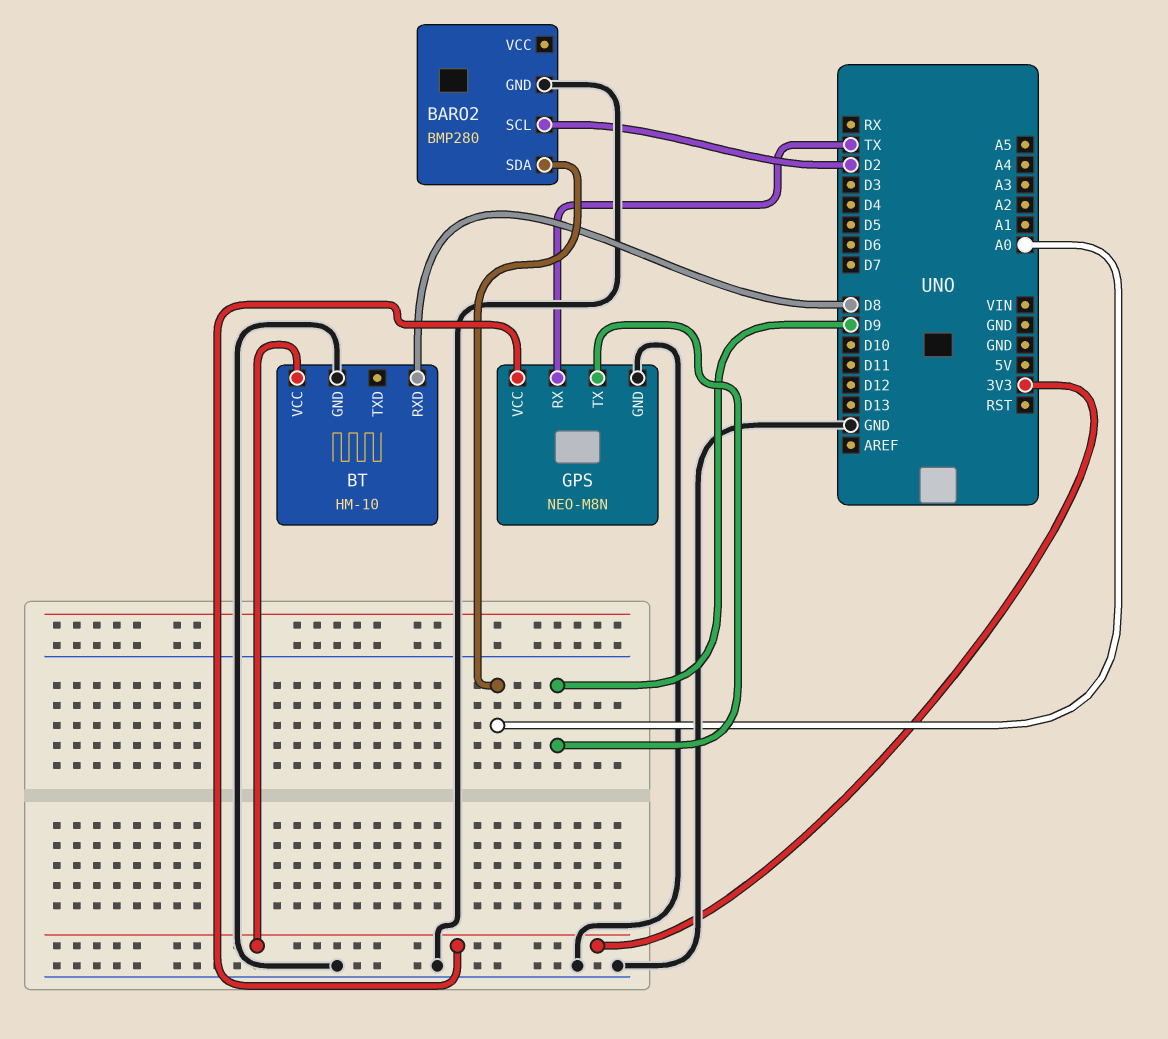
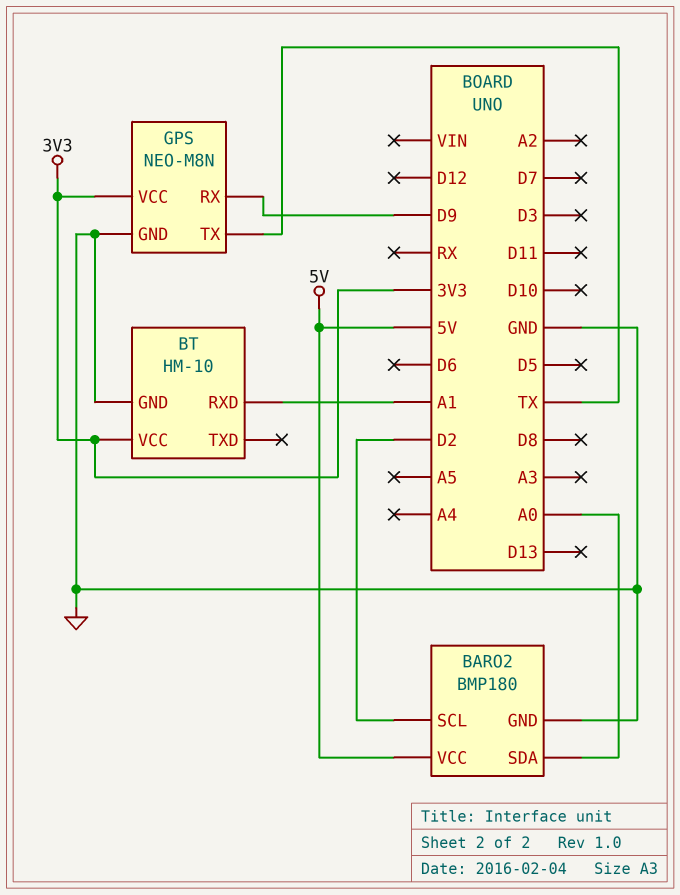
BARO2: BMP280 -> BMP180
BARO2 pin VCC: none -> 5V
BT pin RXD: D8 -> A1
GPS pin RX: TX -> D9
GPS pin TX: D9 -> TX

